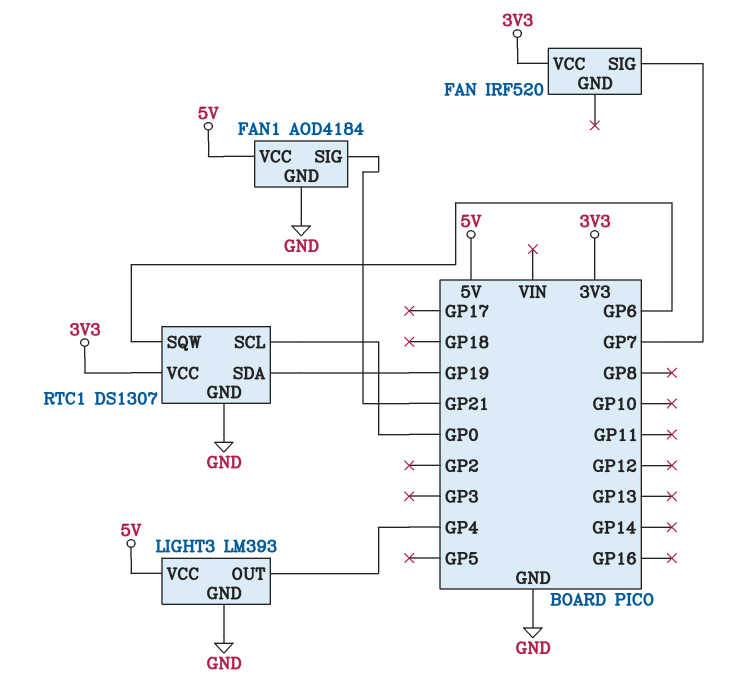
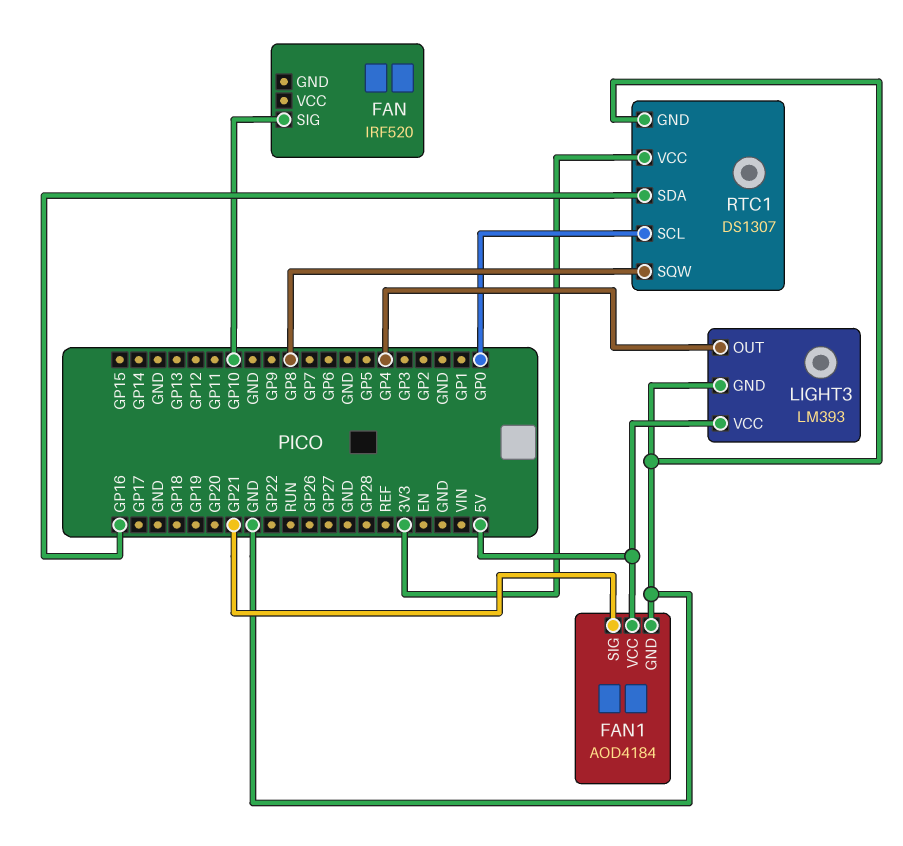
FAN pin SIG: GP7 -> GP10
FAN pin VCC: 3V3 -> none
RTC1 pin SDA: GP19 -> GP16
RTC1 pin SQW: GP6 -> GP8

